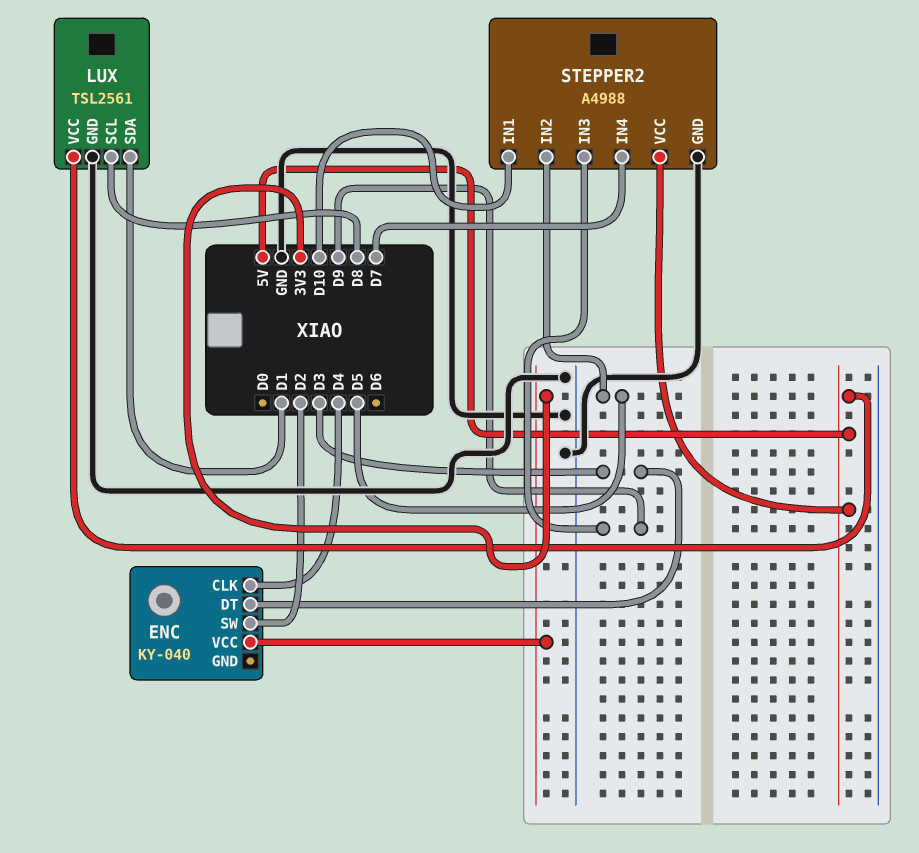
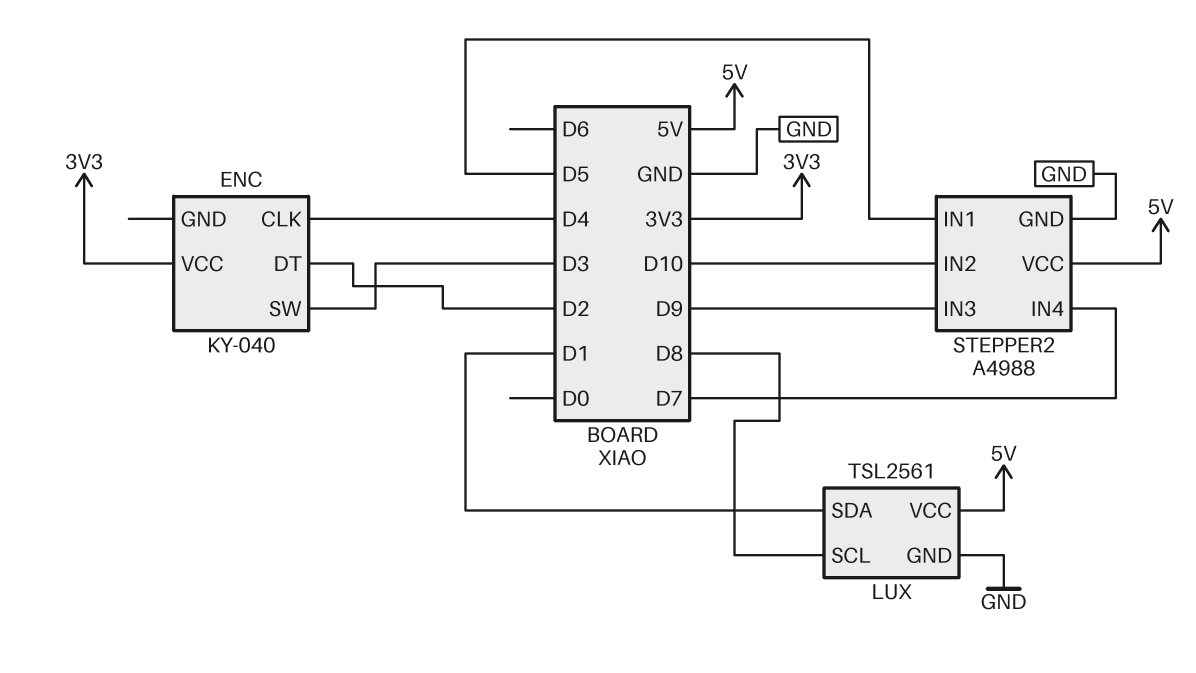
ENC pin DT: D3 -> D2
ENC pin SW: D2 -> D3
STEPPER2 pin IN1: D10 -> D5
STEPPER2 pin IN2: D5 -> D10

